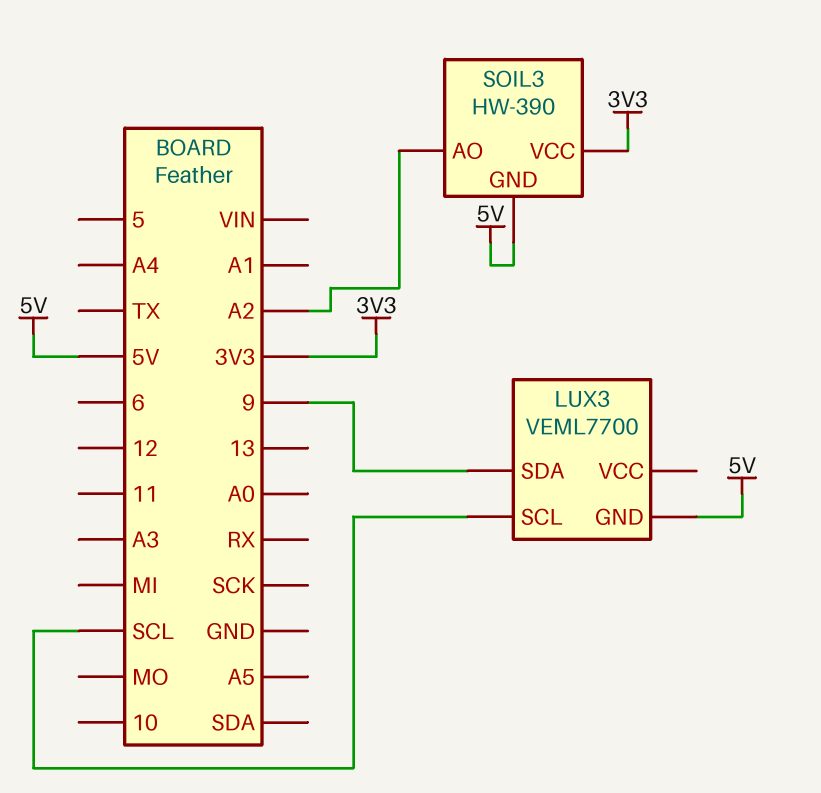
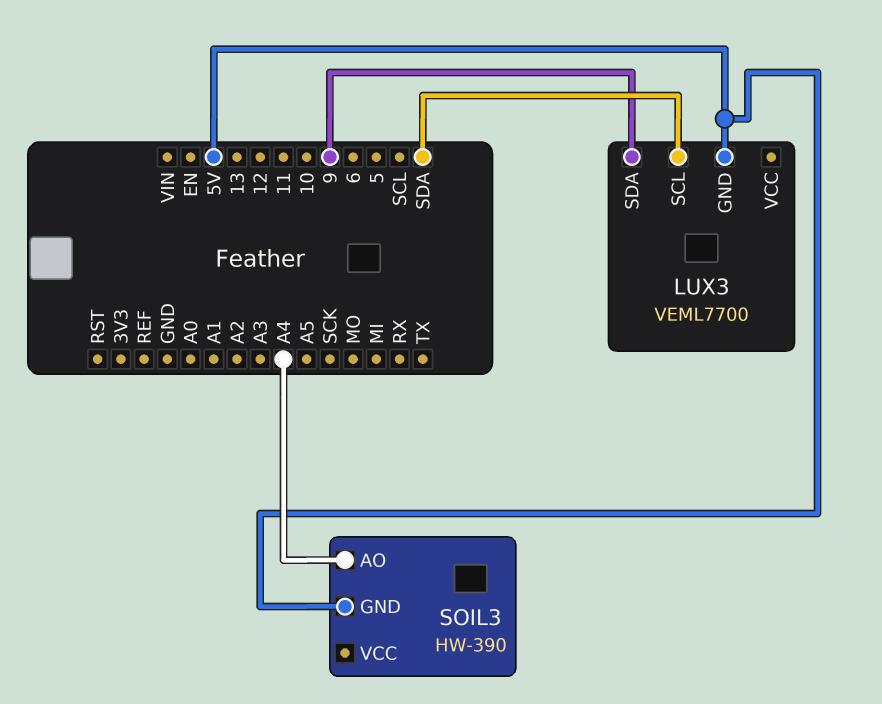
LUX3 pin SCL: SCL -> SDA
SOIL3 pin AO: A2 -> A4
SOIL3 pin VCC: 3V3 -> none

